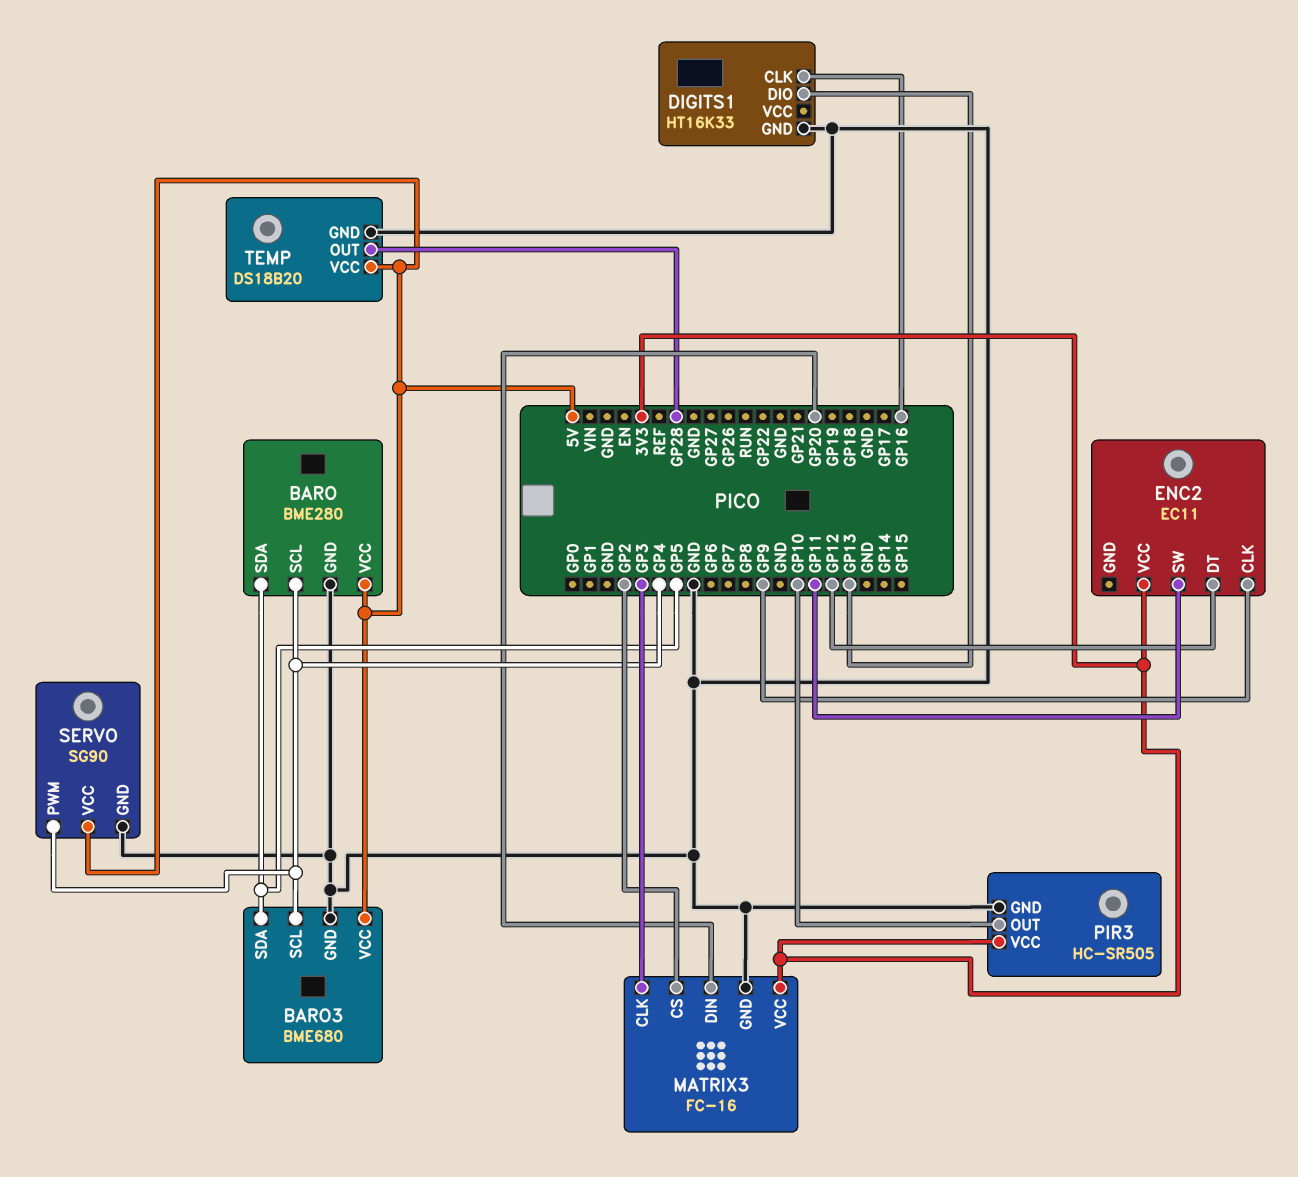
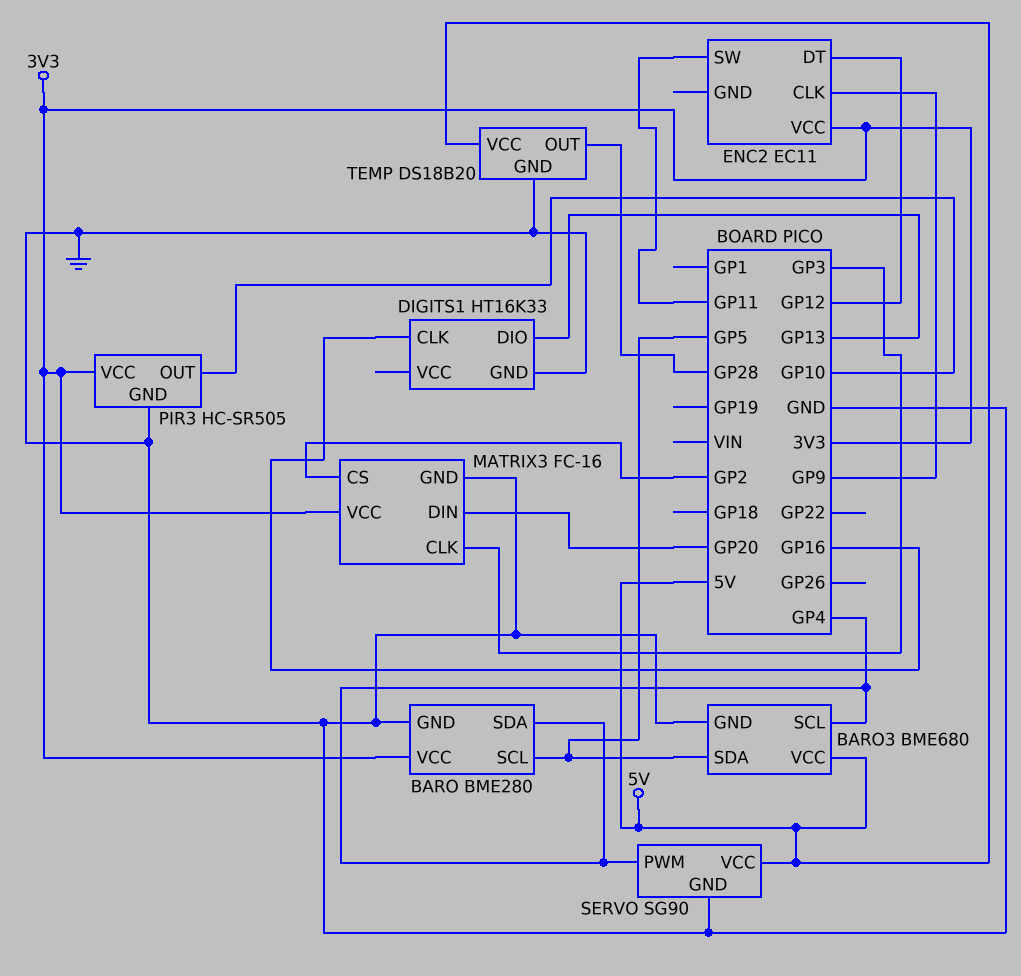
BARO pin SCL: GP4 -> GP5
BARO pin SDA: GP5 -> GP4
BARO pin VCC: 5V -> 3V3

